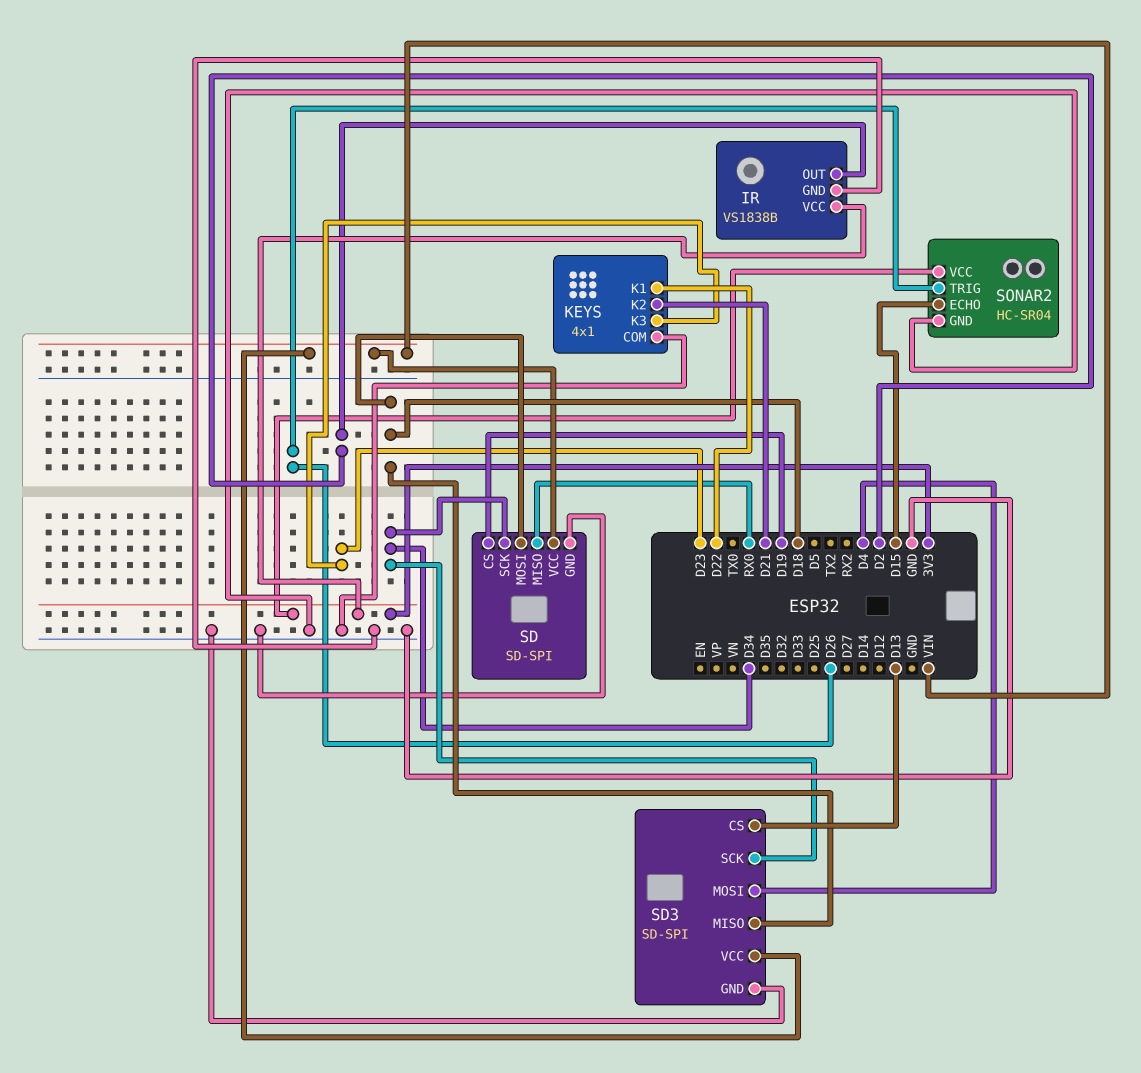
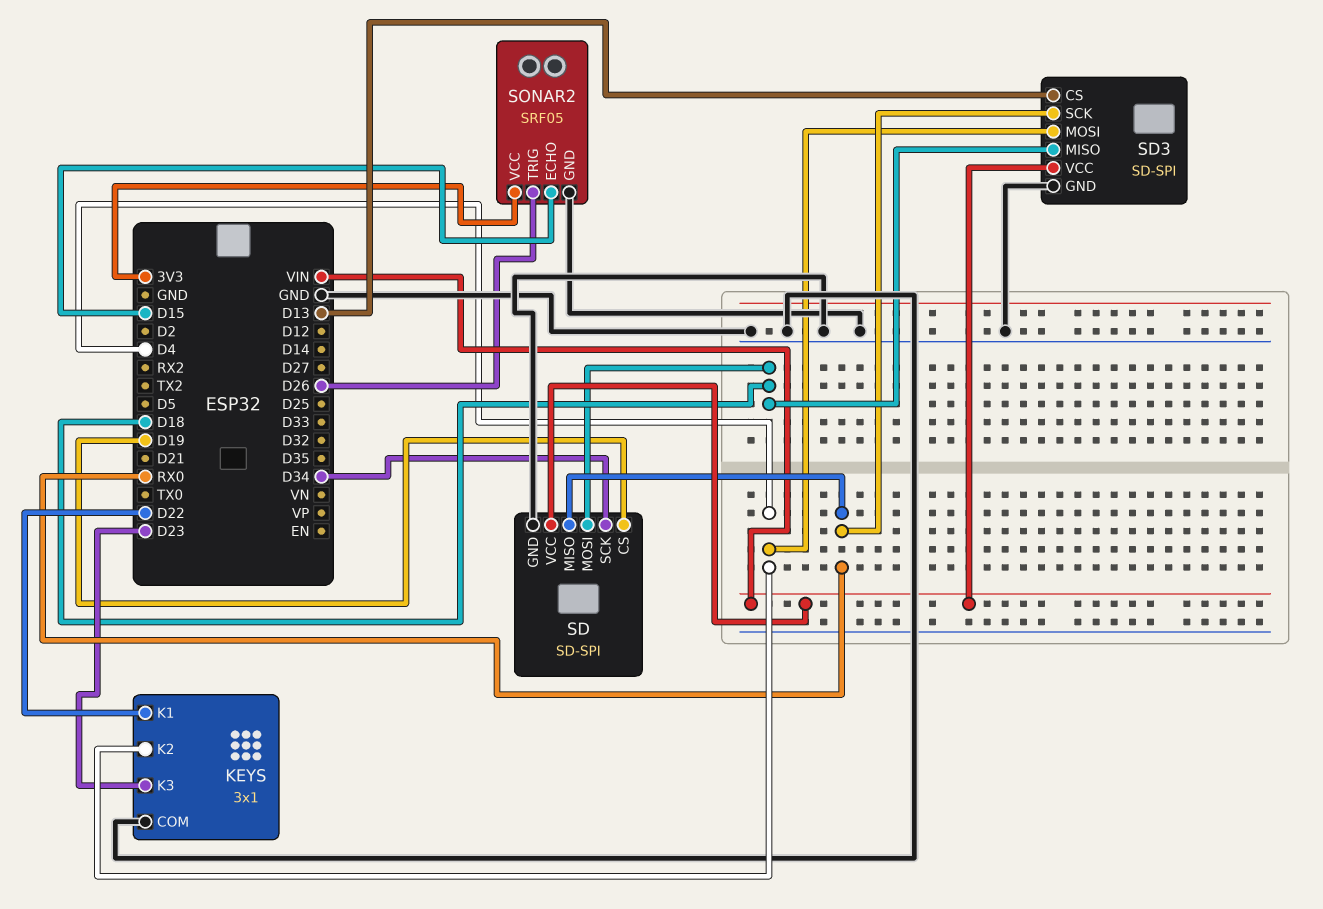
IR: VS1838B -> none
IR pin GND: GND -> none
IR pin OUT: D2 -> none
IR pin VCC: 3V3 -> none
KEYS: 4x1 -> 3x1
KEYS pin K2: D21 -> D4
SD3 pin SCK: D34 -> RX0
SONAR2: HC-SR04 -> SRF05

